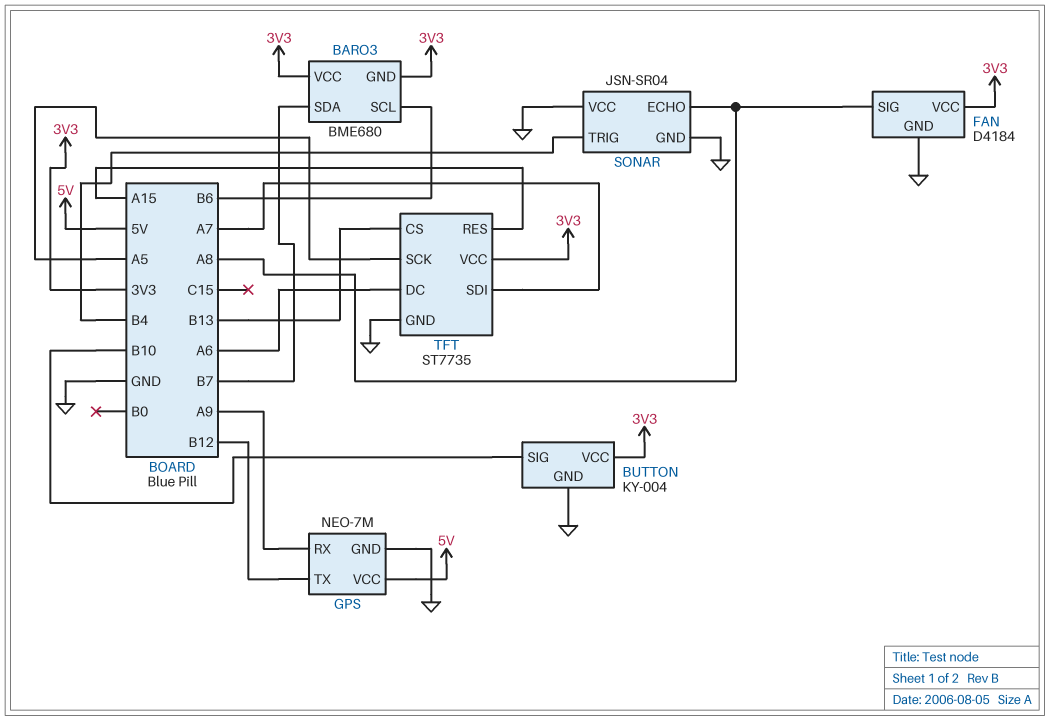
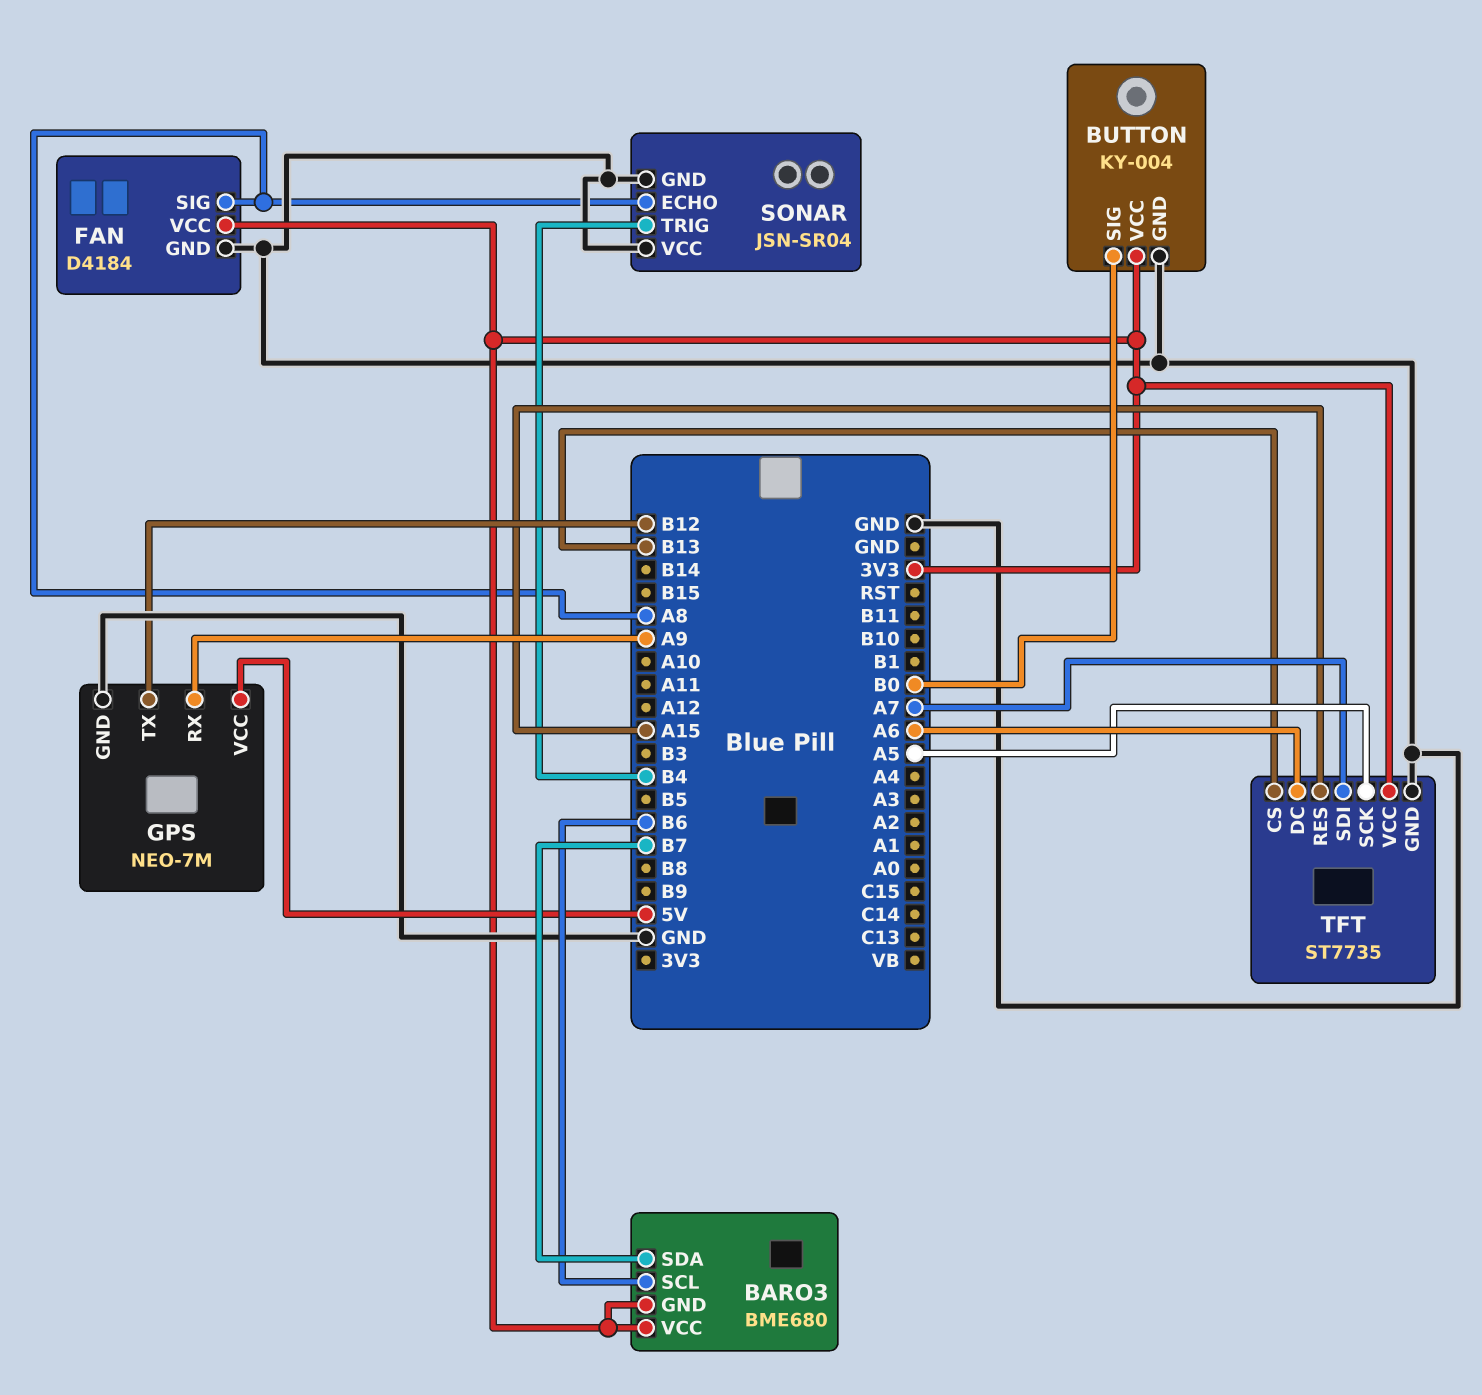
BUTTON pin SIG: B10 -> B0

